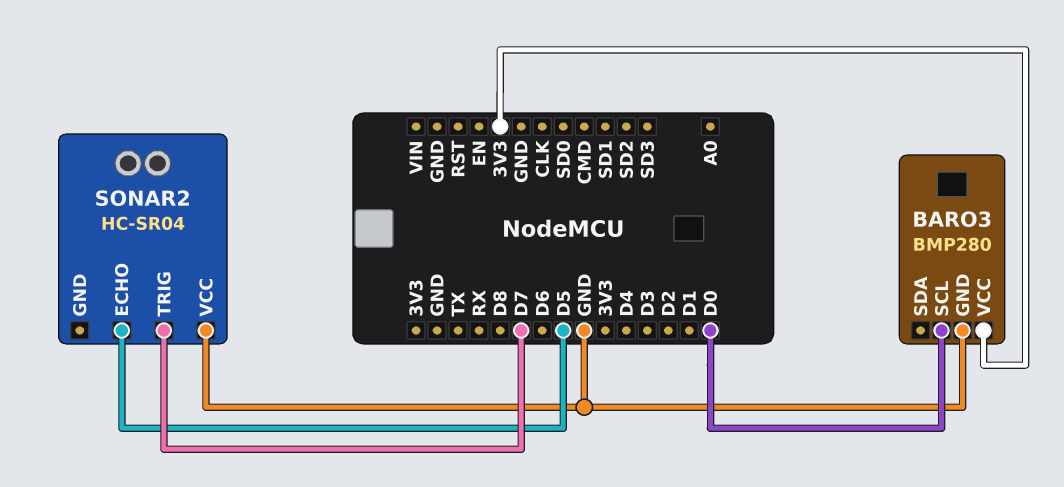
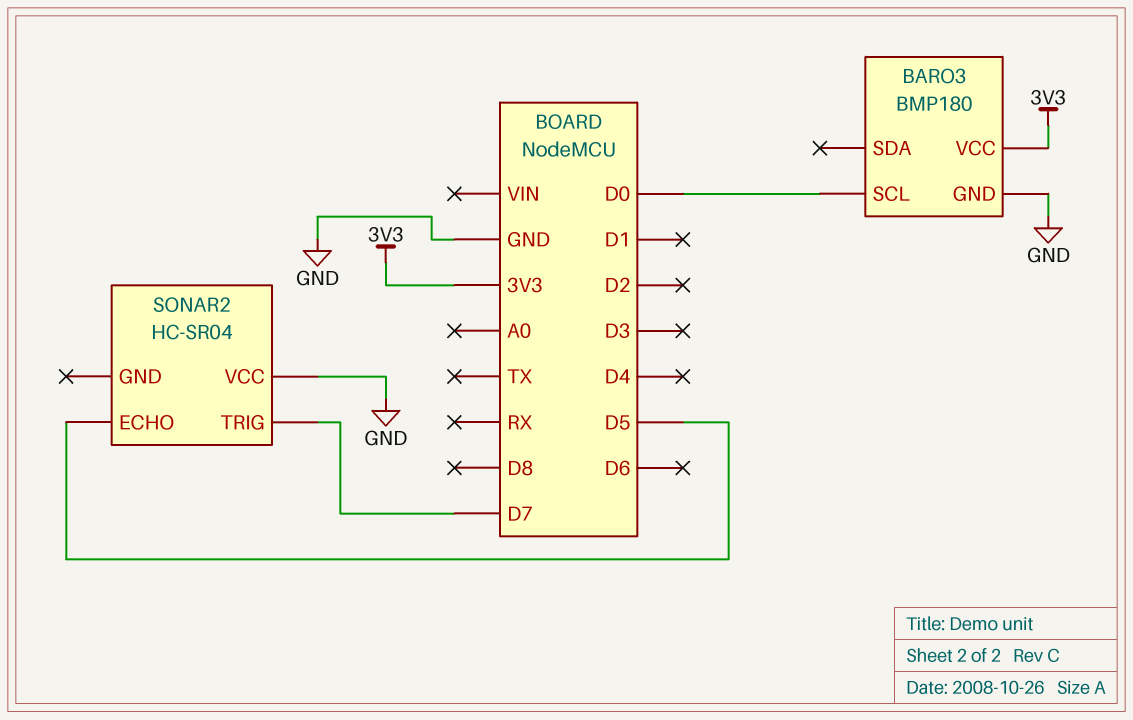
BARO3: BMP280 -> BMP180

